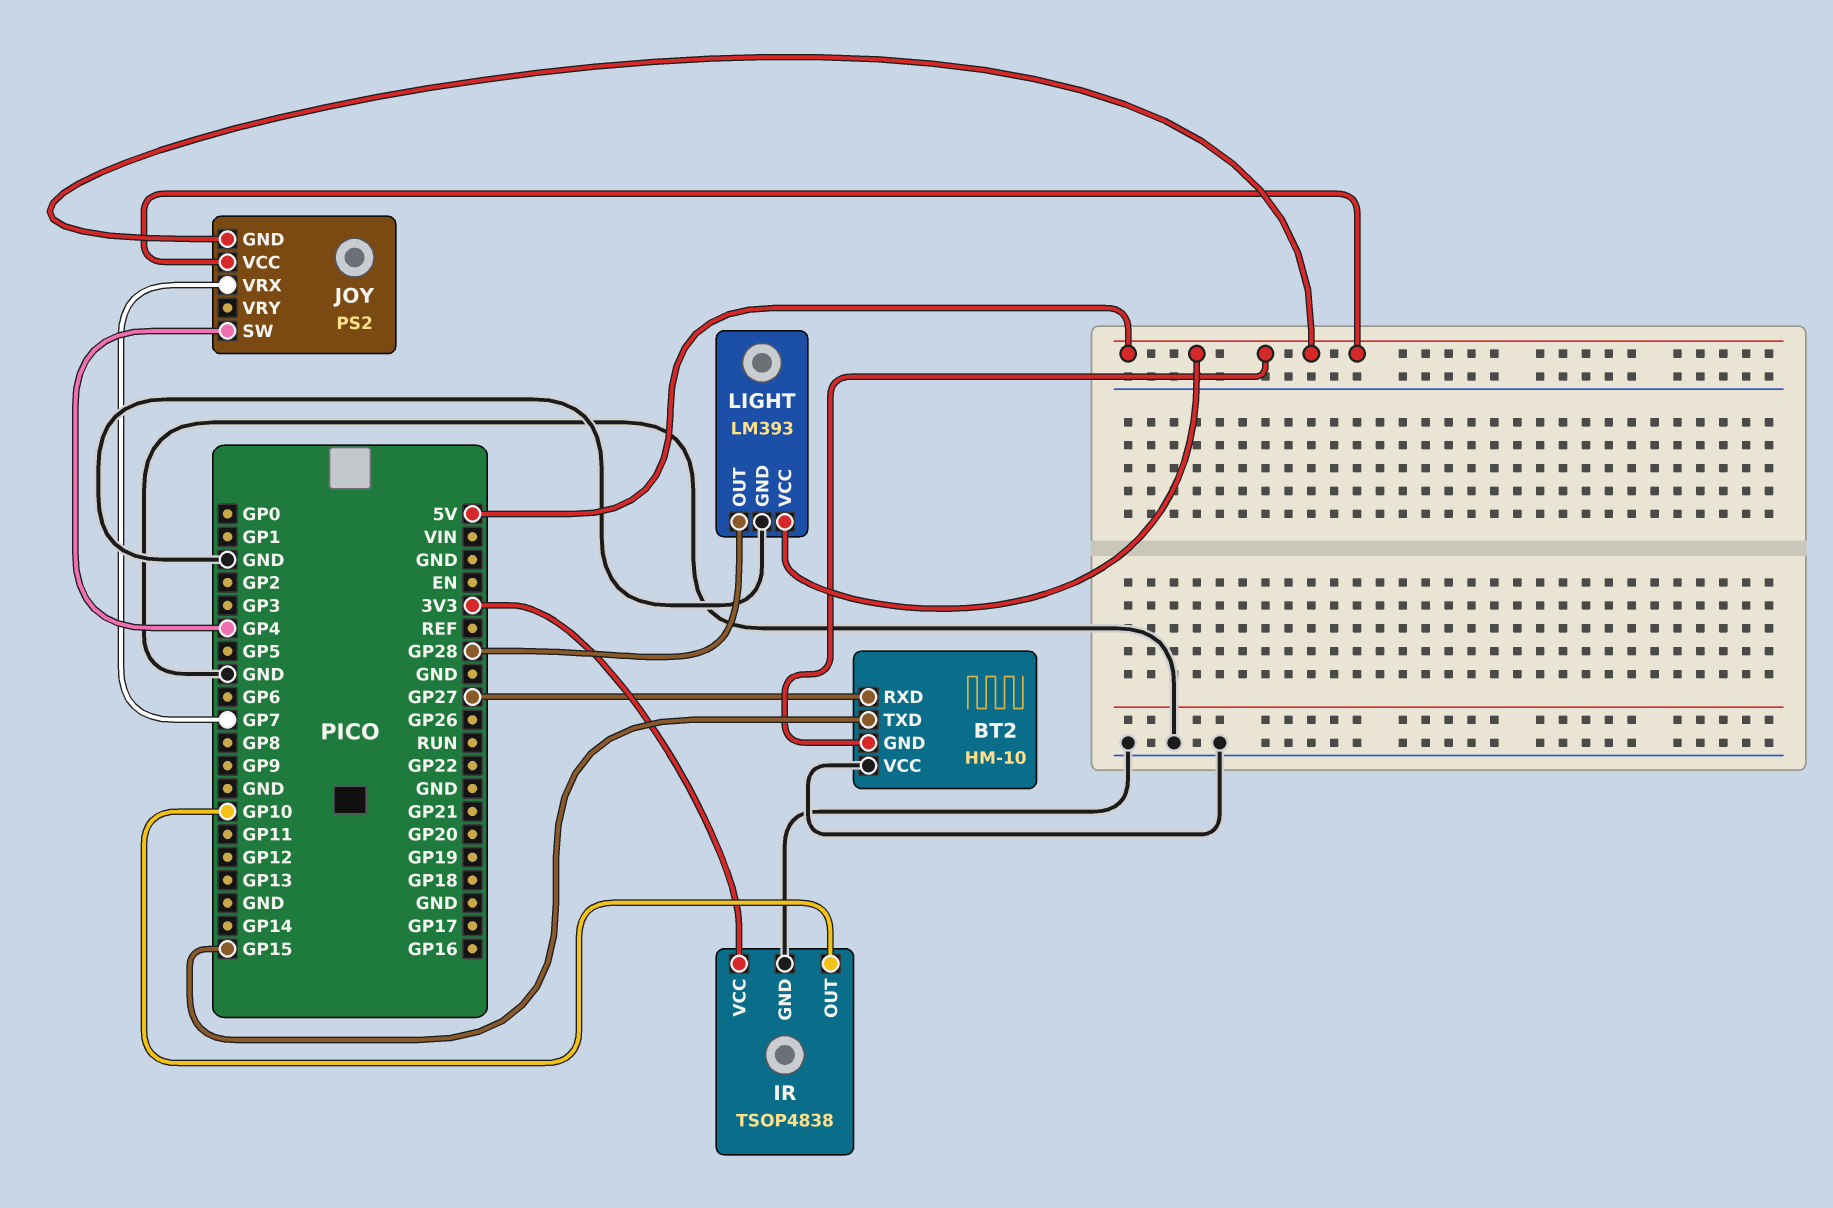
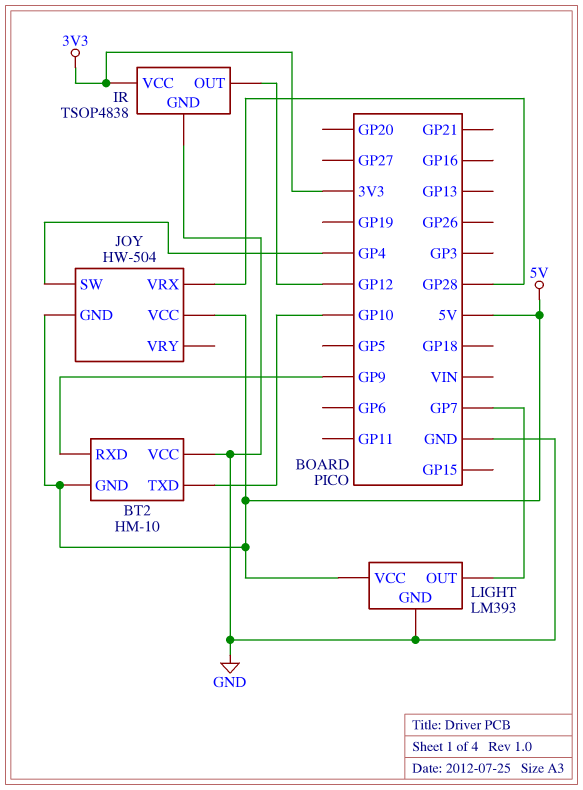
BT2 pin RXD: GP27 -> GP9
BT2 pin TXD: GP15 -> GP10
IR pin OUT: GP10 -> GP12
JOY: PS2 -> HW-504
JOY pin VRX: GP7 -> GP28
LIGHT pin OUT: GP28 -> GP7

